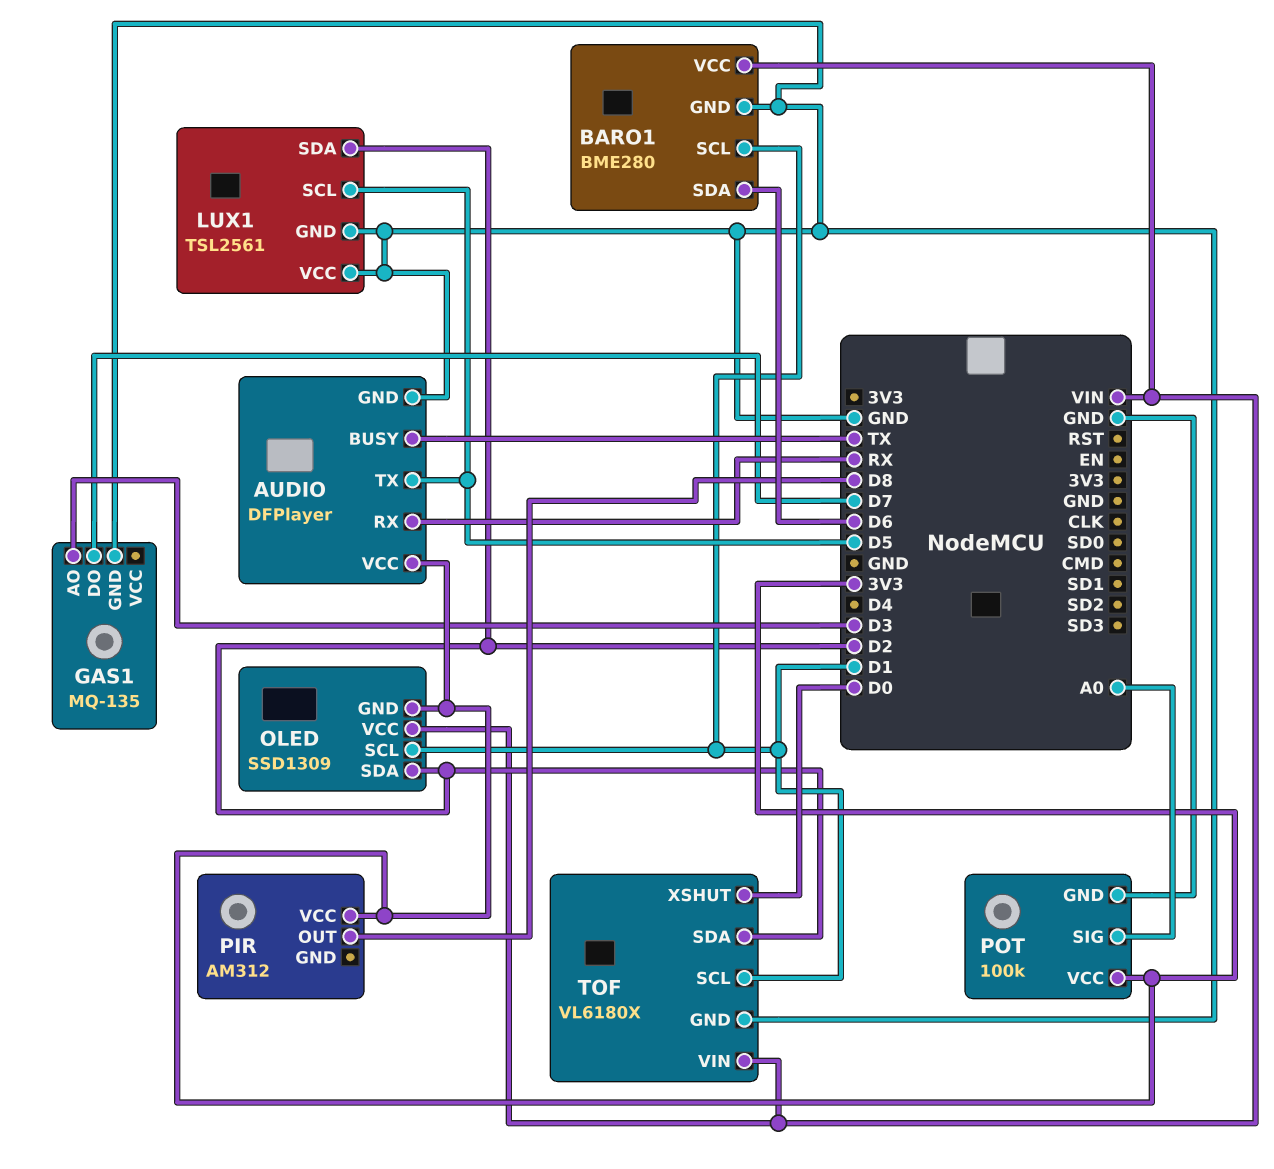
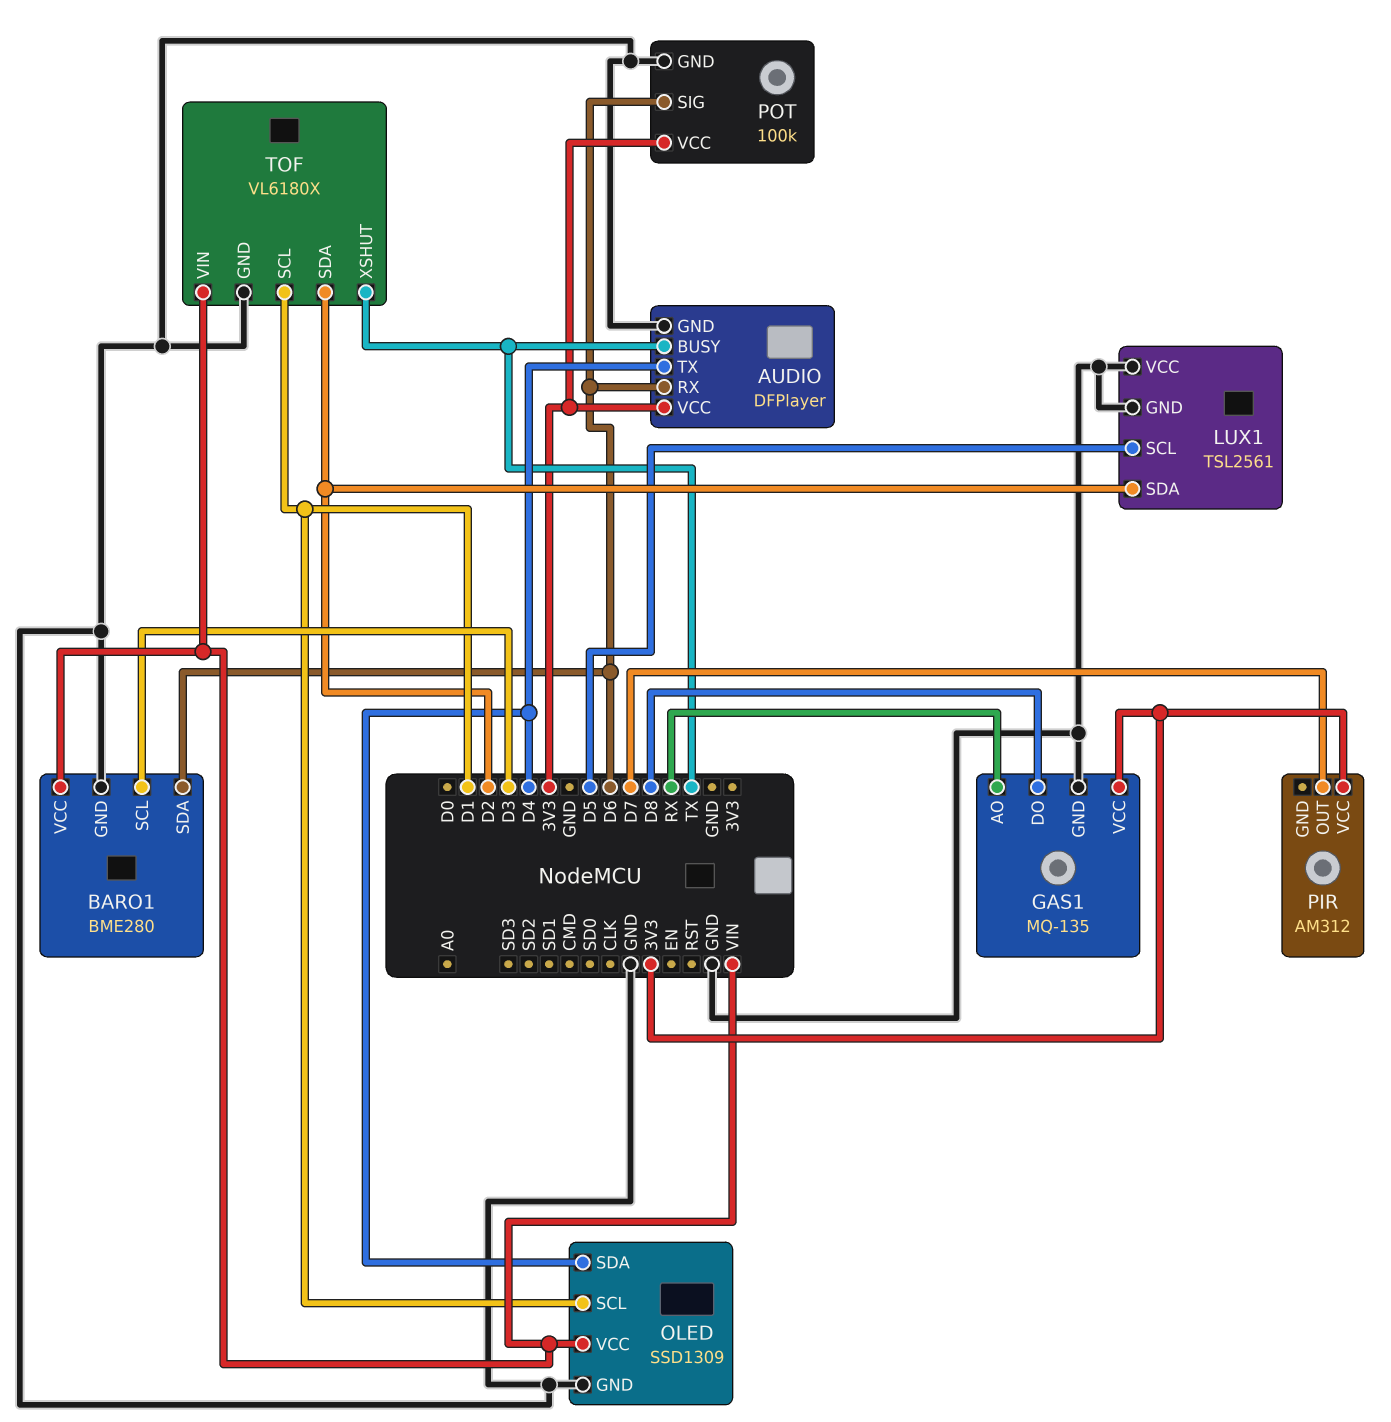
AUDIO pin RX: RX -> D6
AUDIO pin TX: D5 -> D4
BARO1 pin SCL: D1 -> D3
GAS1 pin AO: D3 -> RX
GAS1 pin DO: D7 -> D8
GAS1 pin VCC: none -> 3V3
OLED pin GND: 3V3 -> GND
OLED pin SDA: D2 -> D4
PIR pin OUT: D8 -> D7
POT pin SIG: A0 -> D6
TOF pin XSHUT: D0 -> TX

